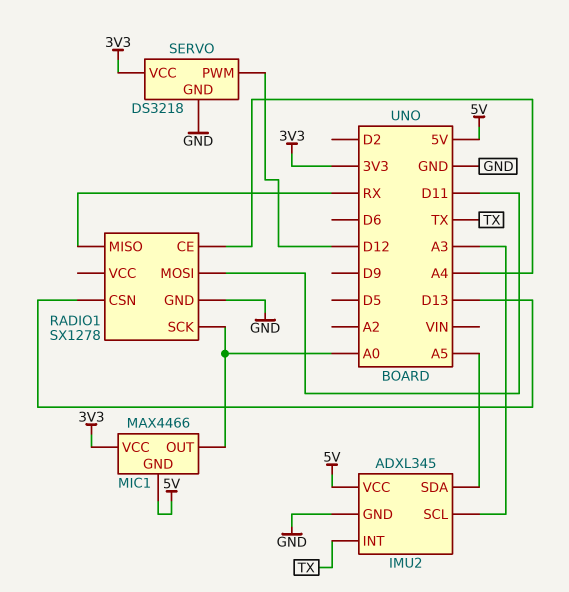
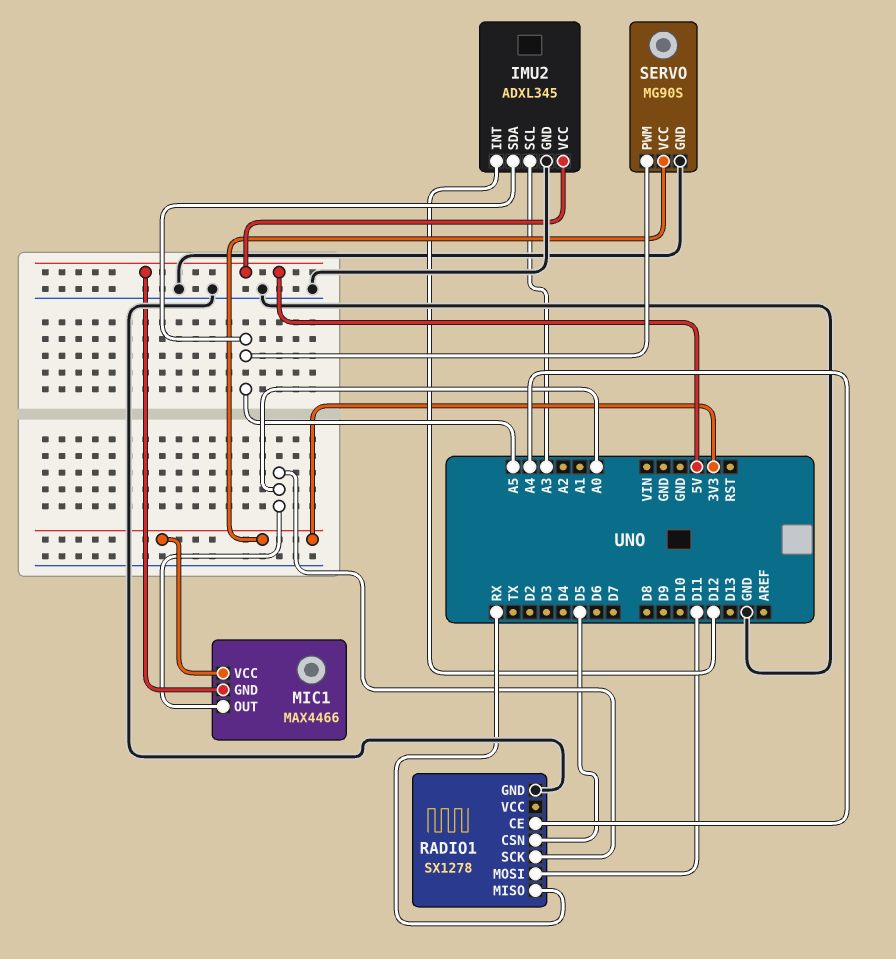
IMU2 pin INT: TX -> D12
RADIO1 pin CSN: D13 -> D5
SERVO: DS3218 -> MG90S
SERVO pin PWM: D12 -> A5

